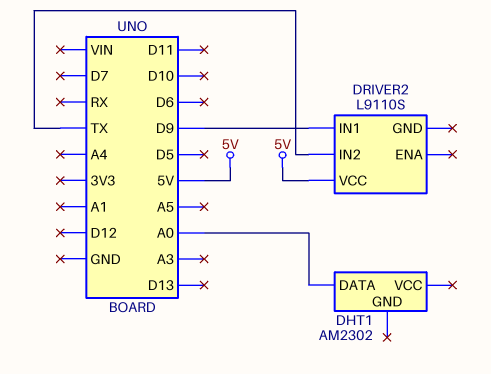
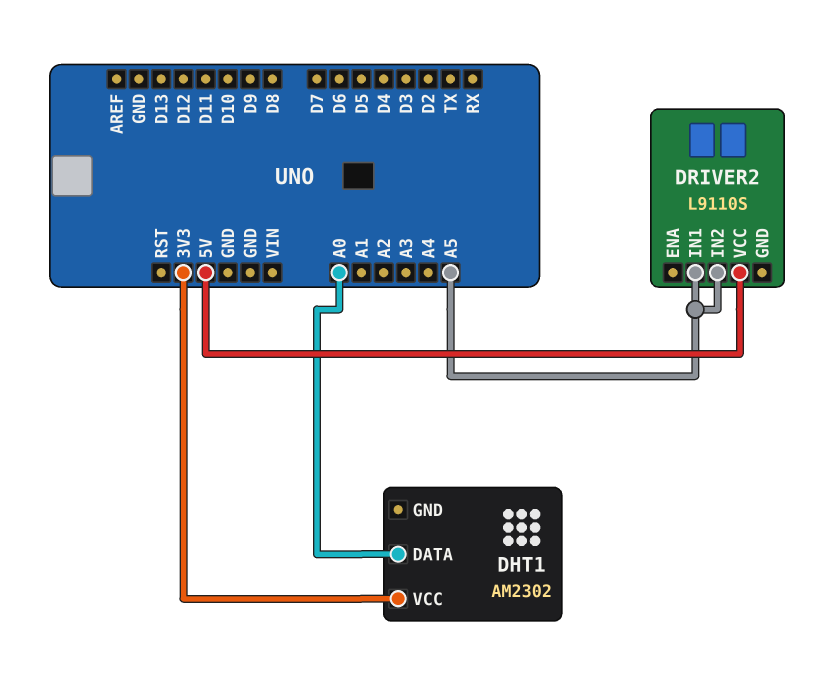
DHT1 pin VCC: none -> 3V3
DRIVER2 pin IN1: D9 -> A5
DRIVER2 pin IN2: TX -> A5

